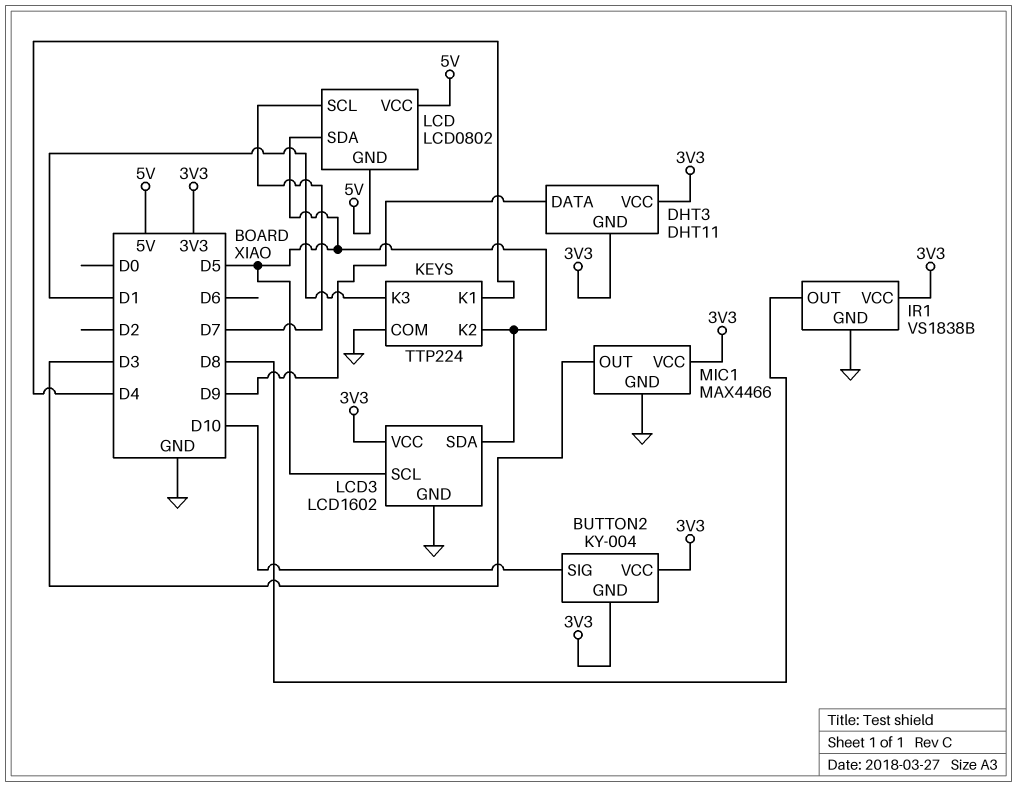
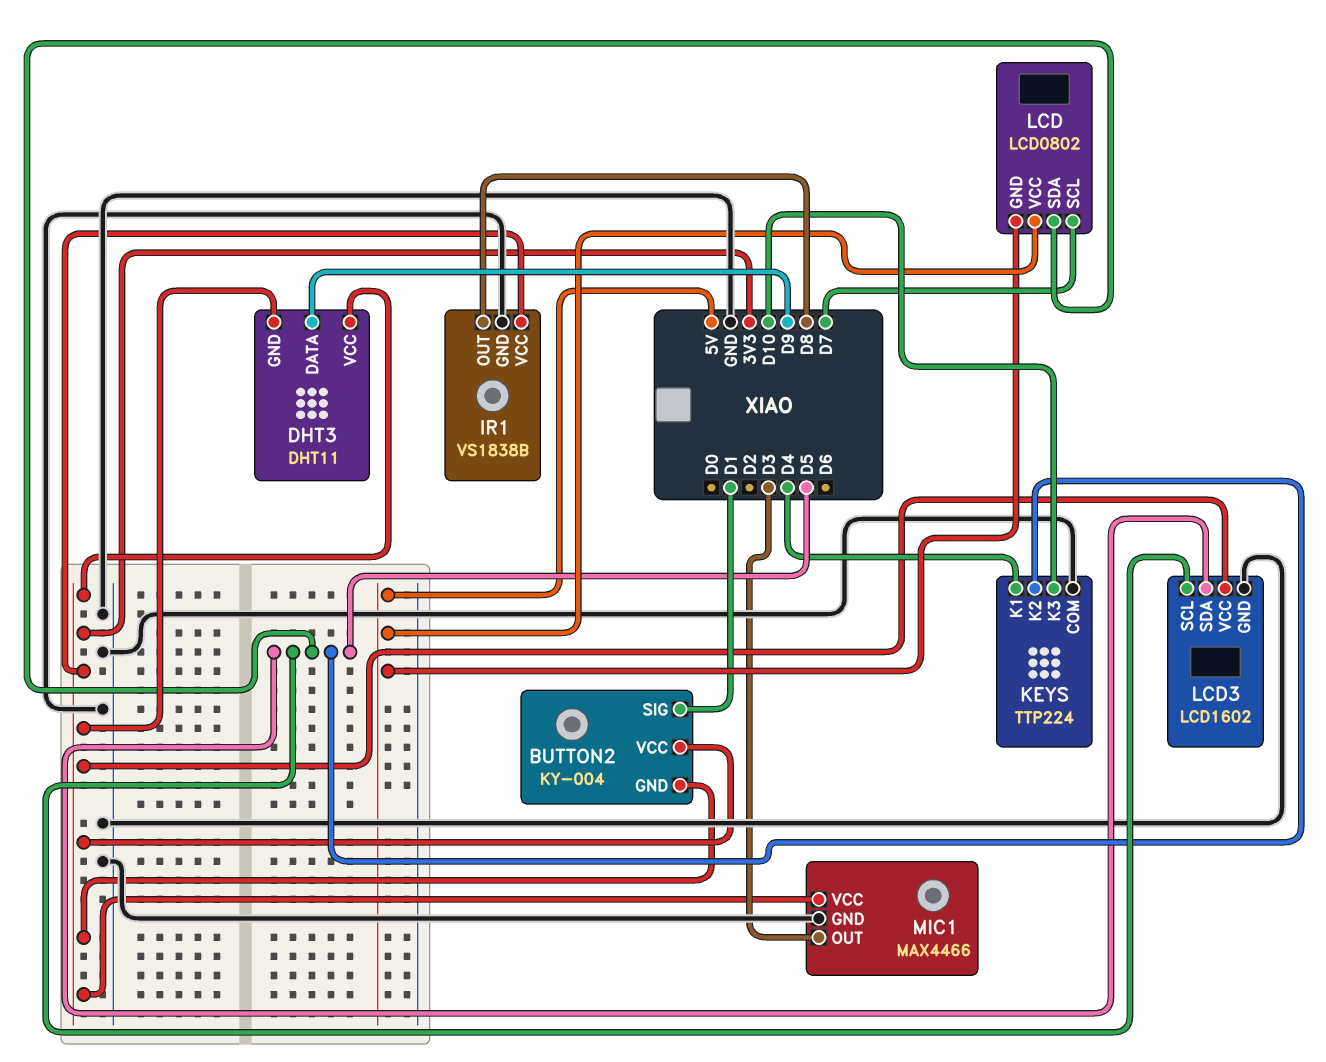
BUTTON2 pin SIG: D10 -> D1
KEYS pin K3: D1 -> D10

